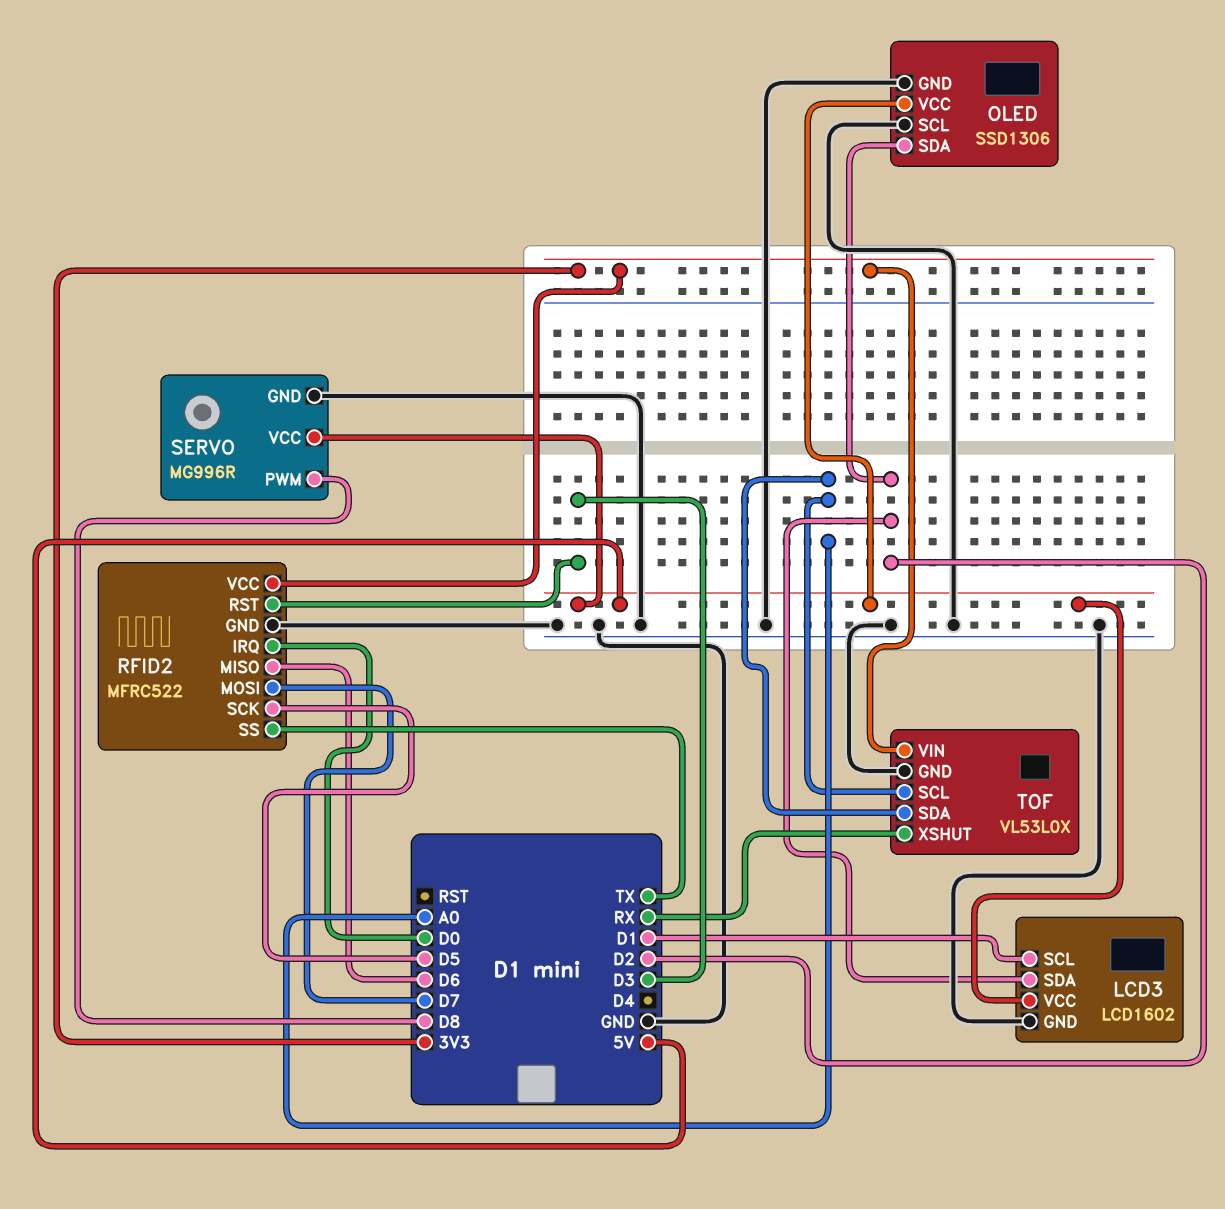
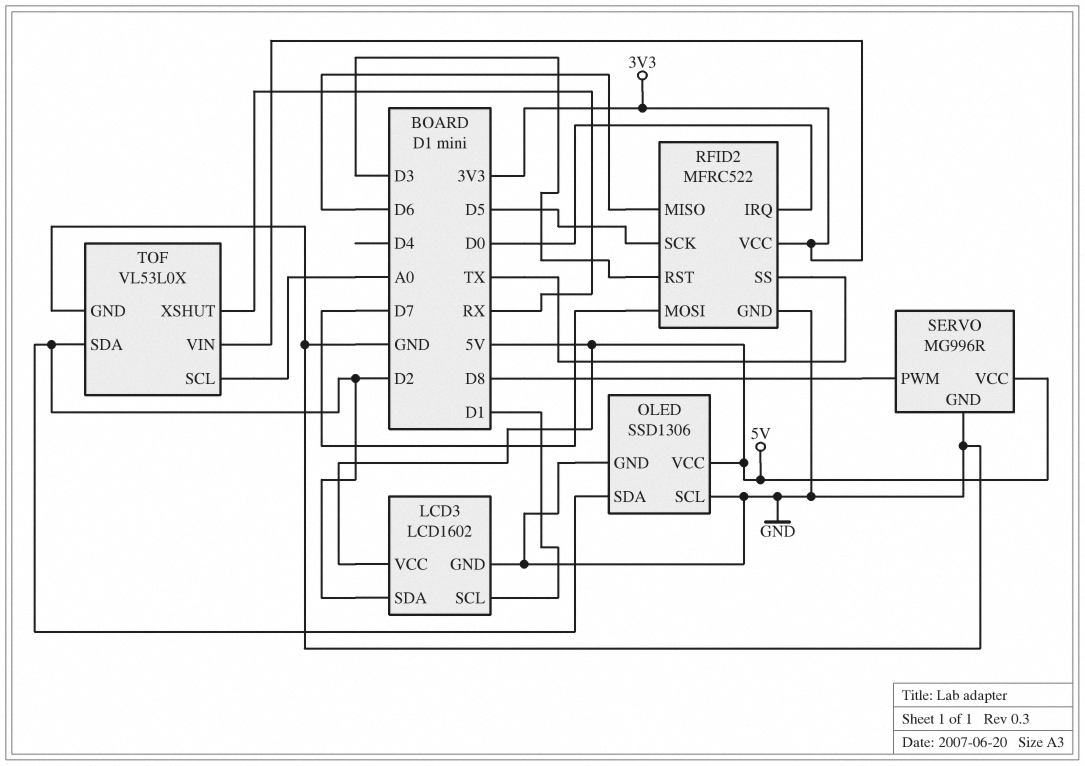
TOF pin SDA: A0 -> D2

